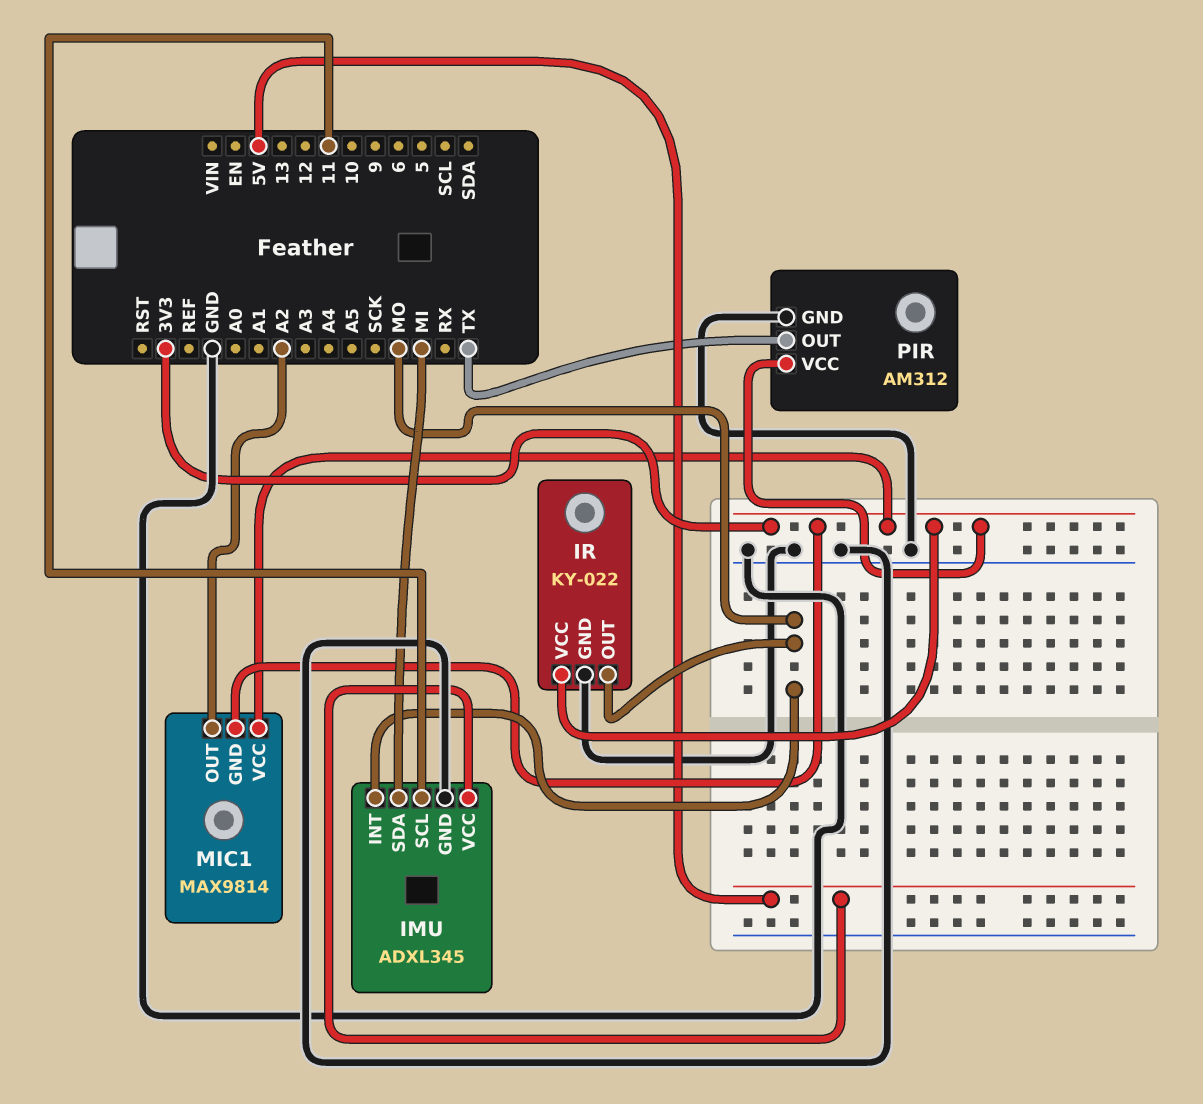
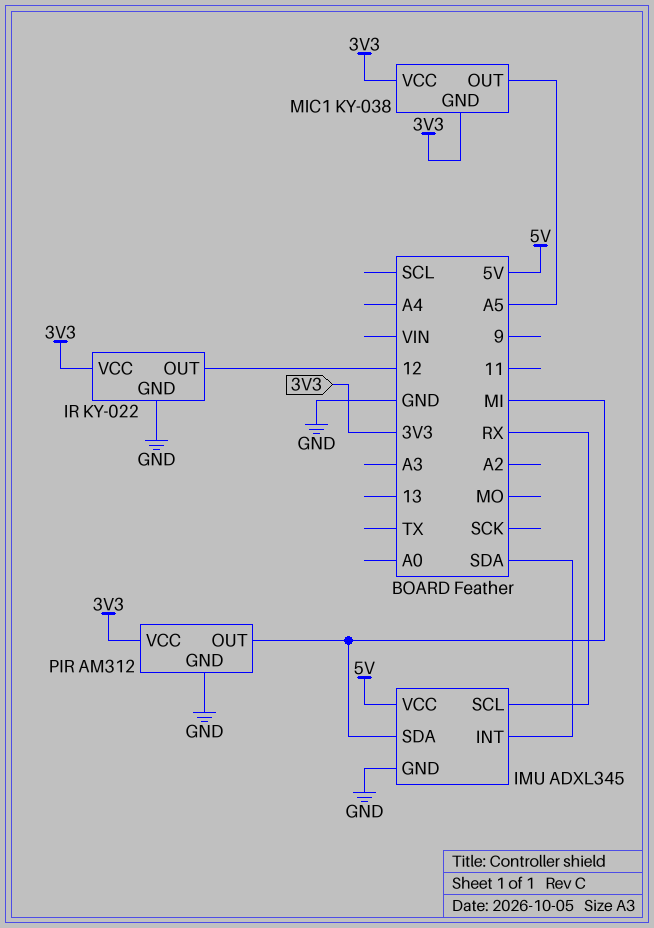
IMU pin INT: MO -> SDA
IMU pin SCL: 11 -> RX
IR pin OUT: MO -> 12
MIC1: MAX9814 -> KY-038
MIC1 pin OUT: A2 -> A5
PIR pin OUT: TX -> MI

